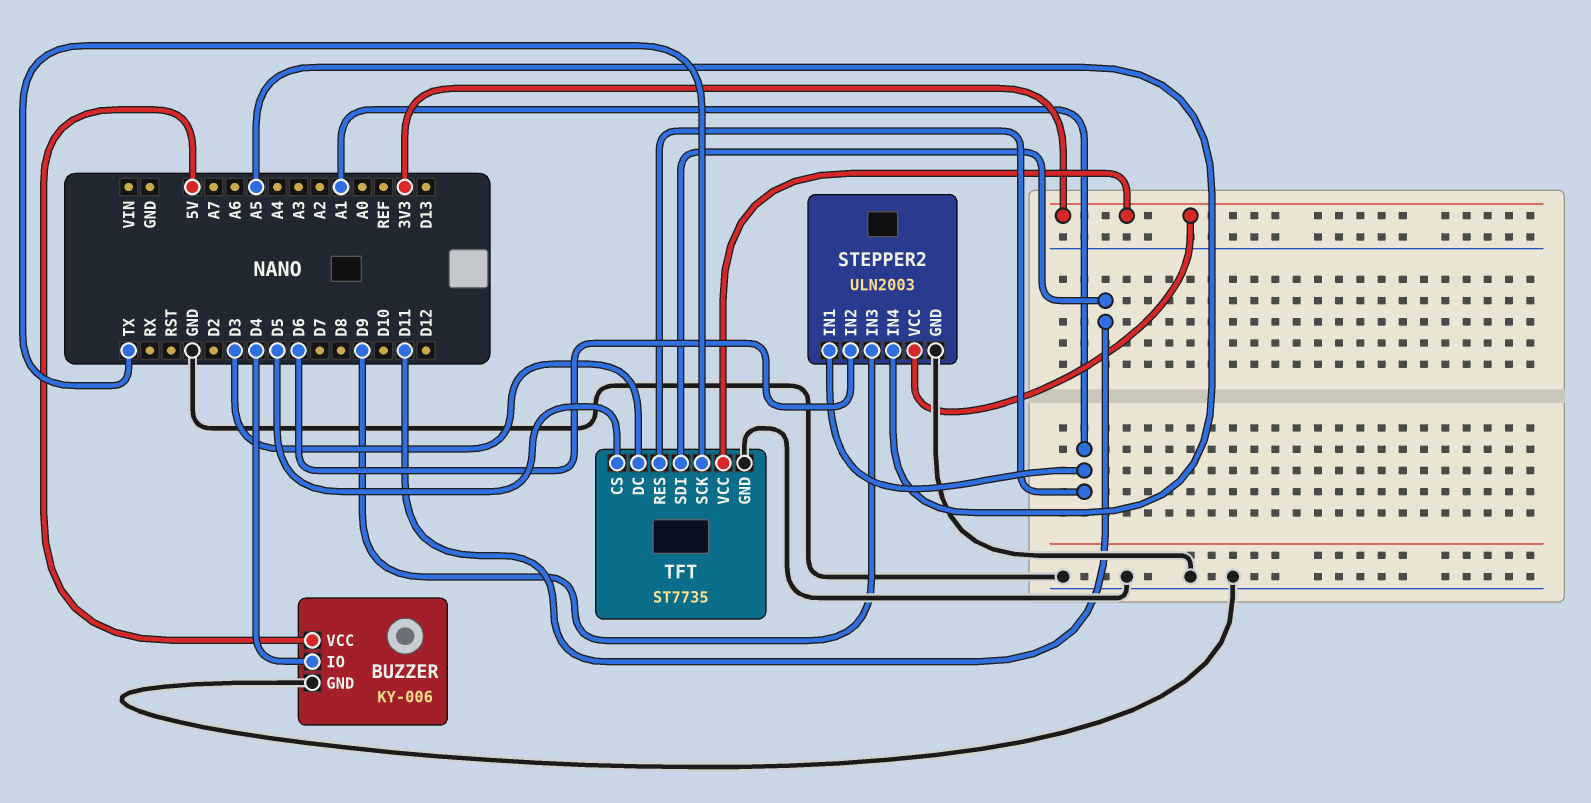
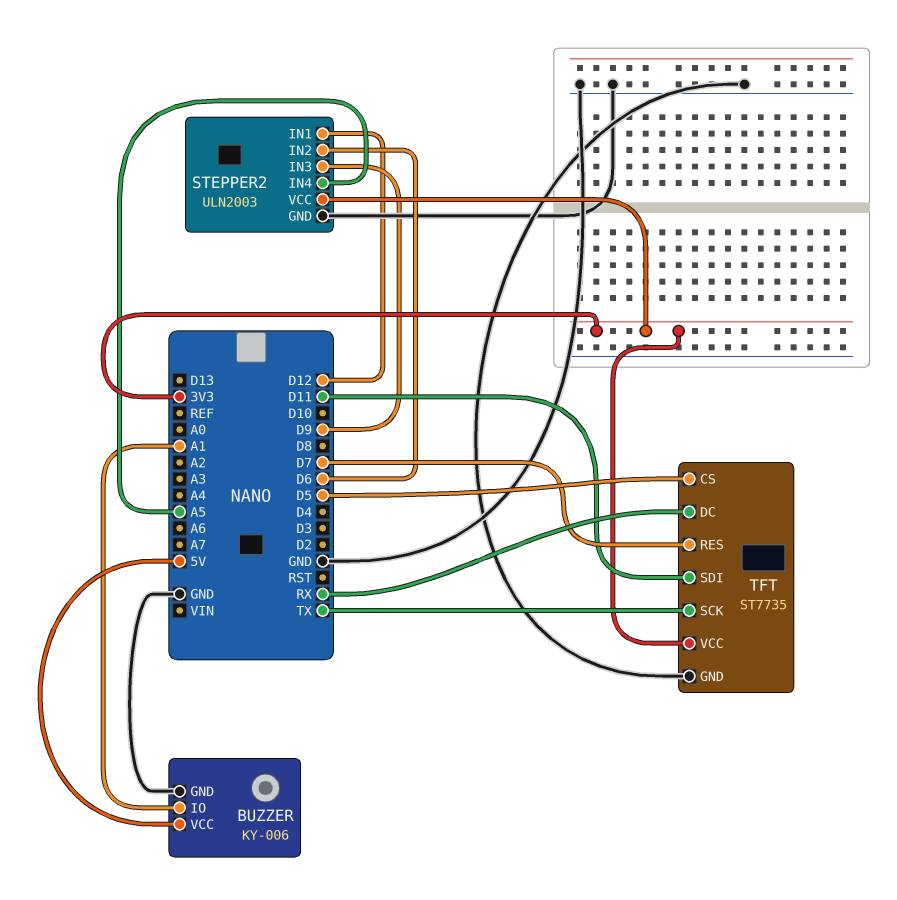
BUZZER pin IO: D4 -> A1
STEPPER2 pin IN1: A1 -> D12
TFT pin DC: D3 -> RX
TFT pin RES: A1 -> D7

